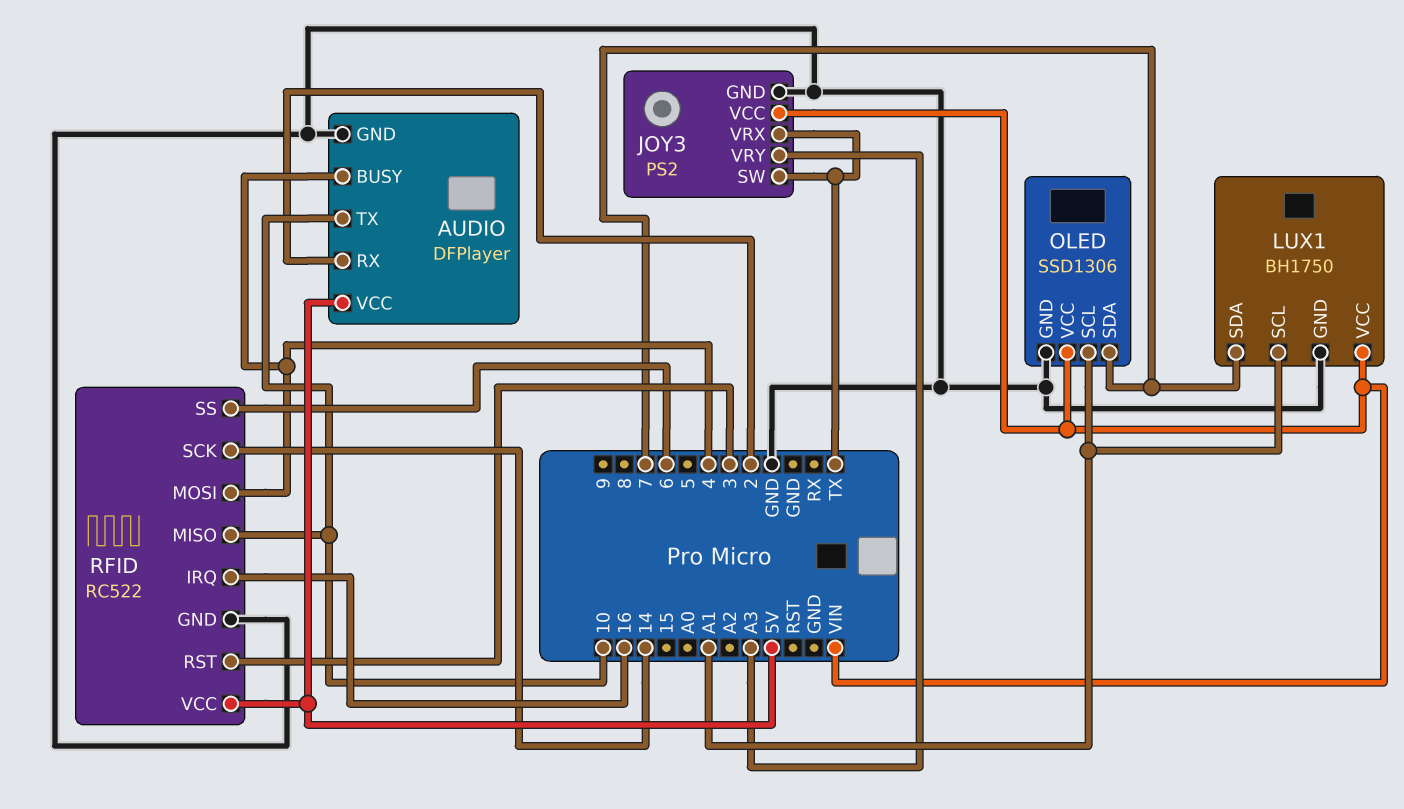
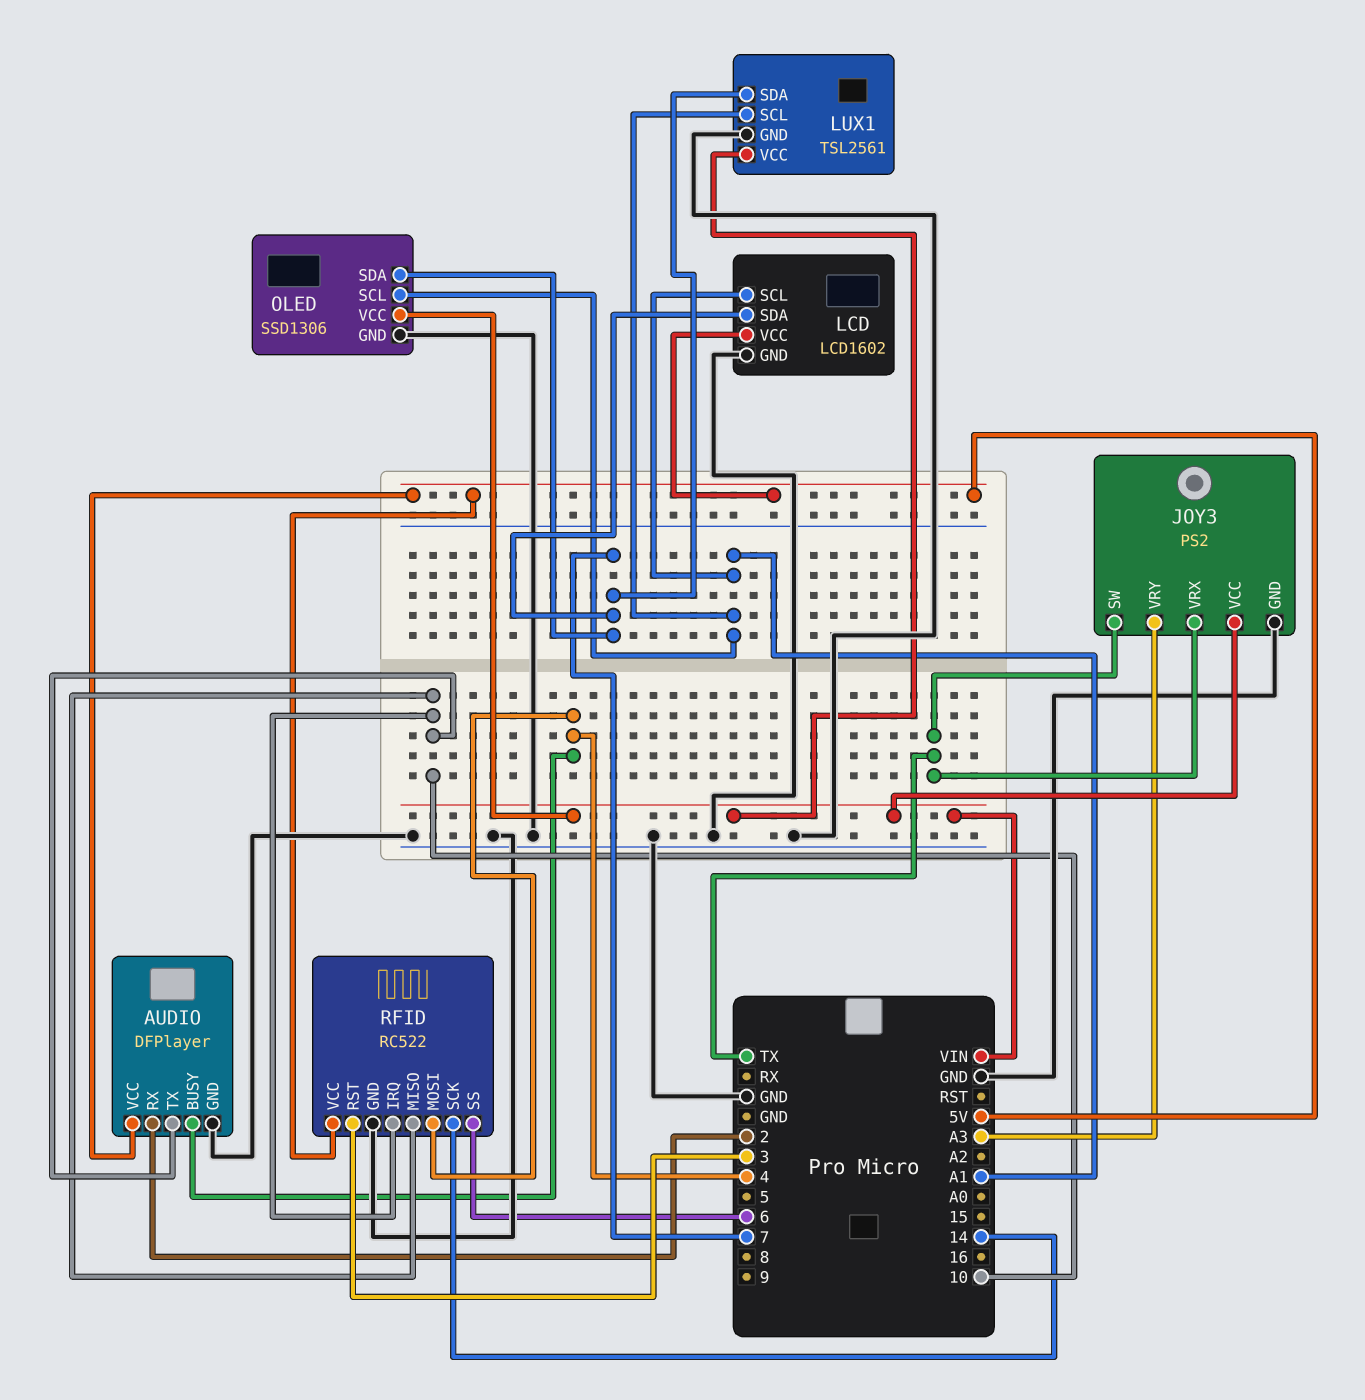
LCD: none -> LCD1602
LCD pin GND: none -> GND
LCD pin SCL: none -> A1
LCD pin SDA: none -> 7
LCD pin VCC: none -> 5V
LUX1: BH1750 -> TSL2561
RFID pin IRQ: 16 -> 10

